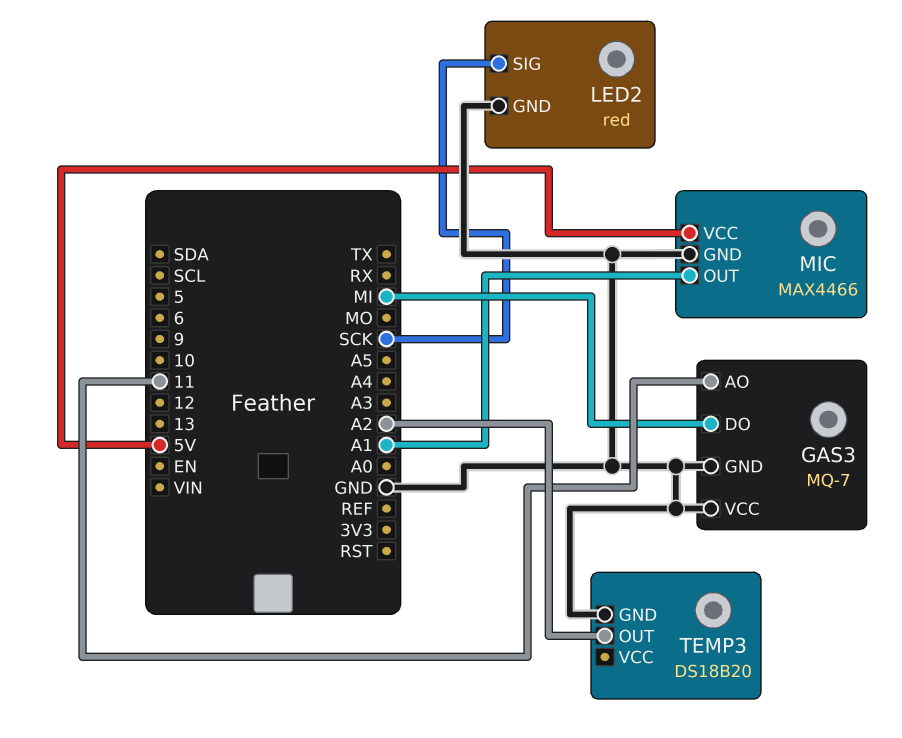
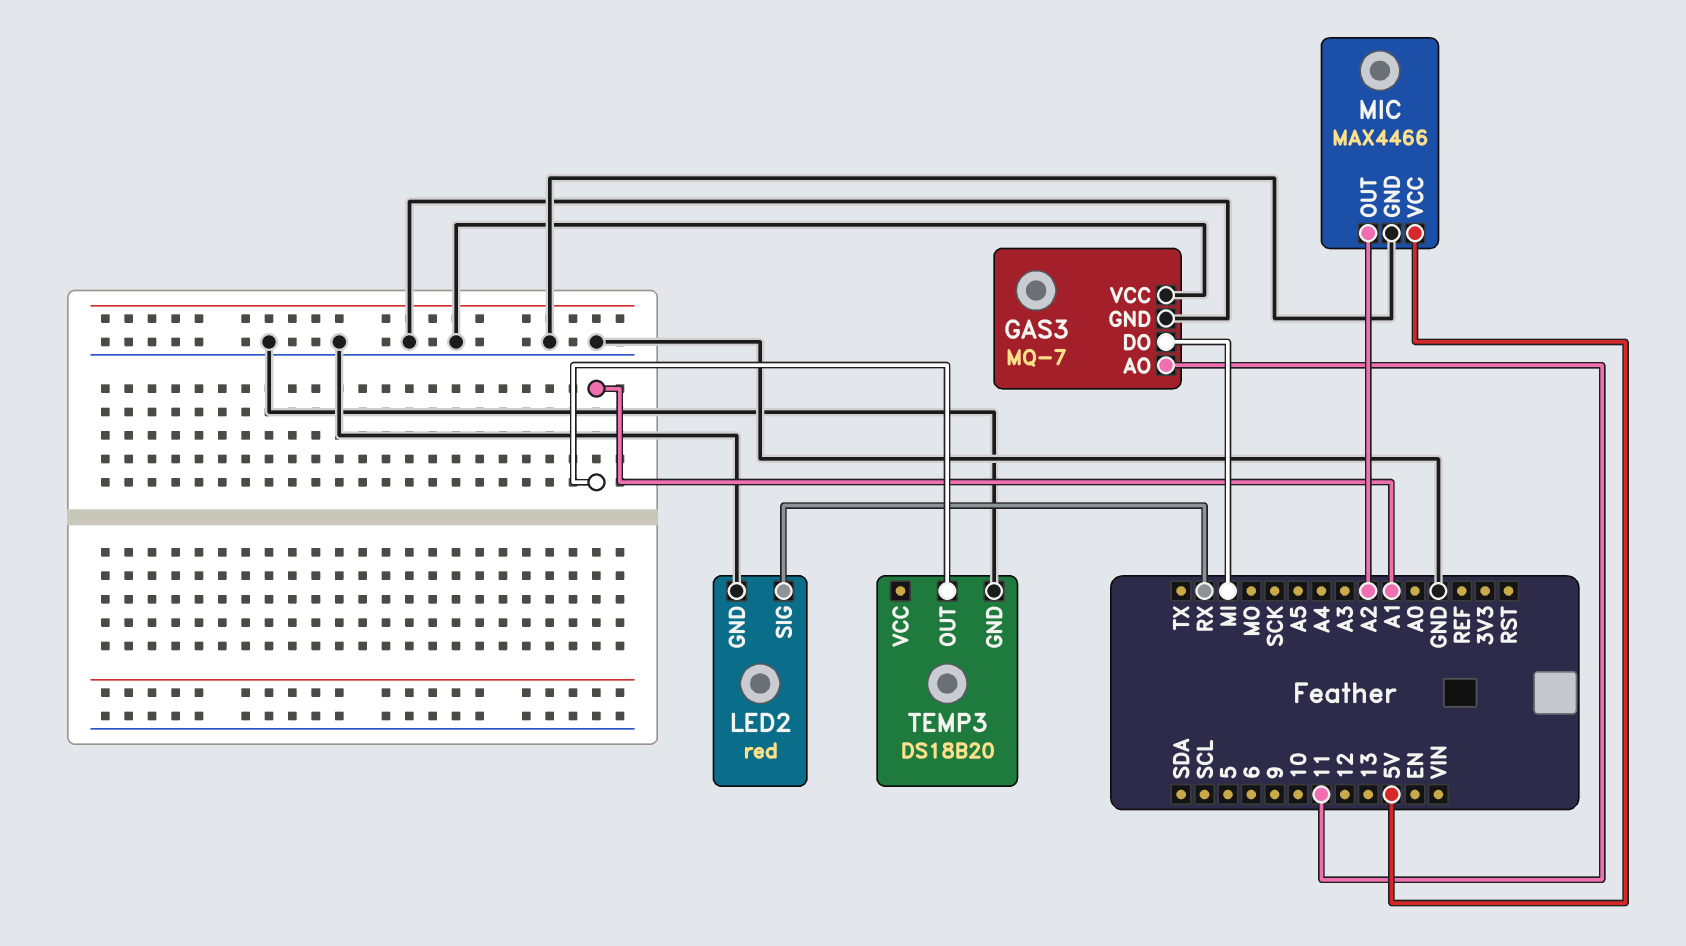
LED2 pin SIG: SCK -> RX
MIC pin OUT: A1 -> A2
TEMP3 pin OUT: A2 -> A1

